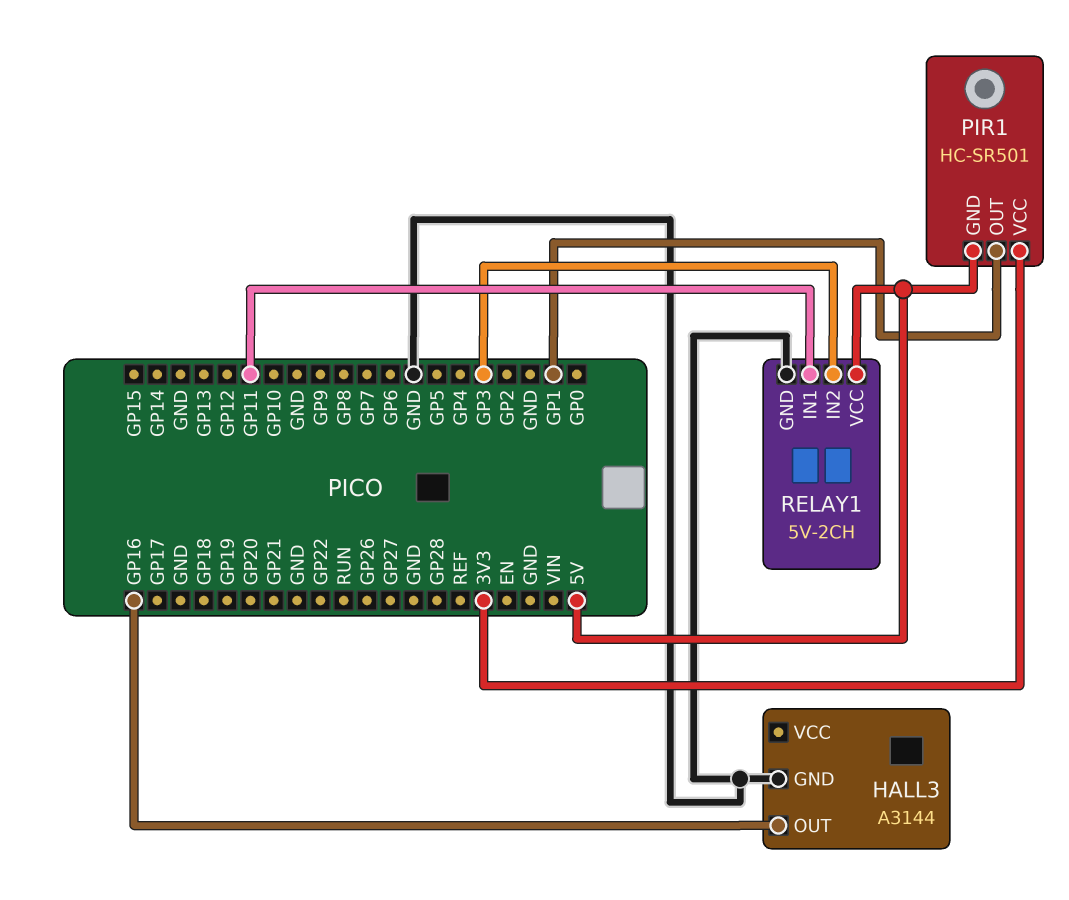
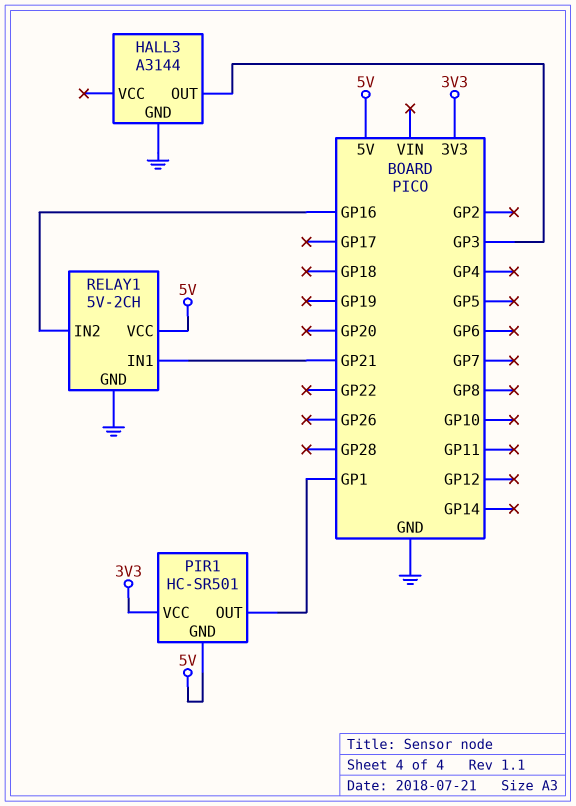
HALL3 pin OUT: GP16 -> GP3
RELAY1 pin IN1: GP11 -> GP21
RELAY1 pin IN2: GP3 -> GP16

